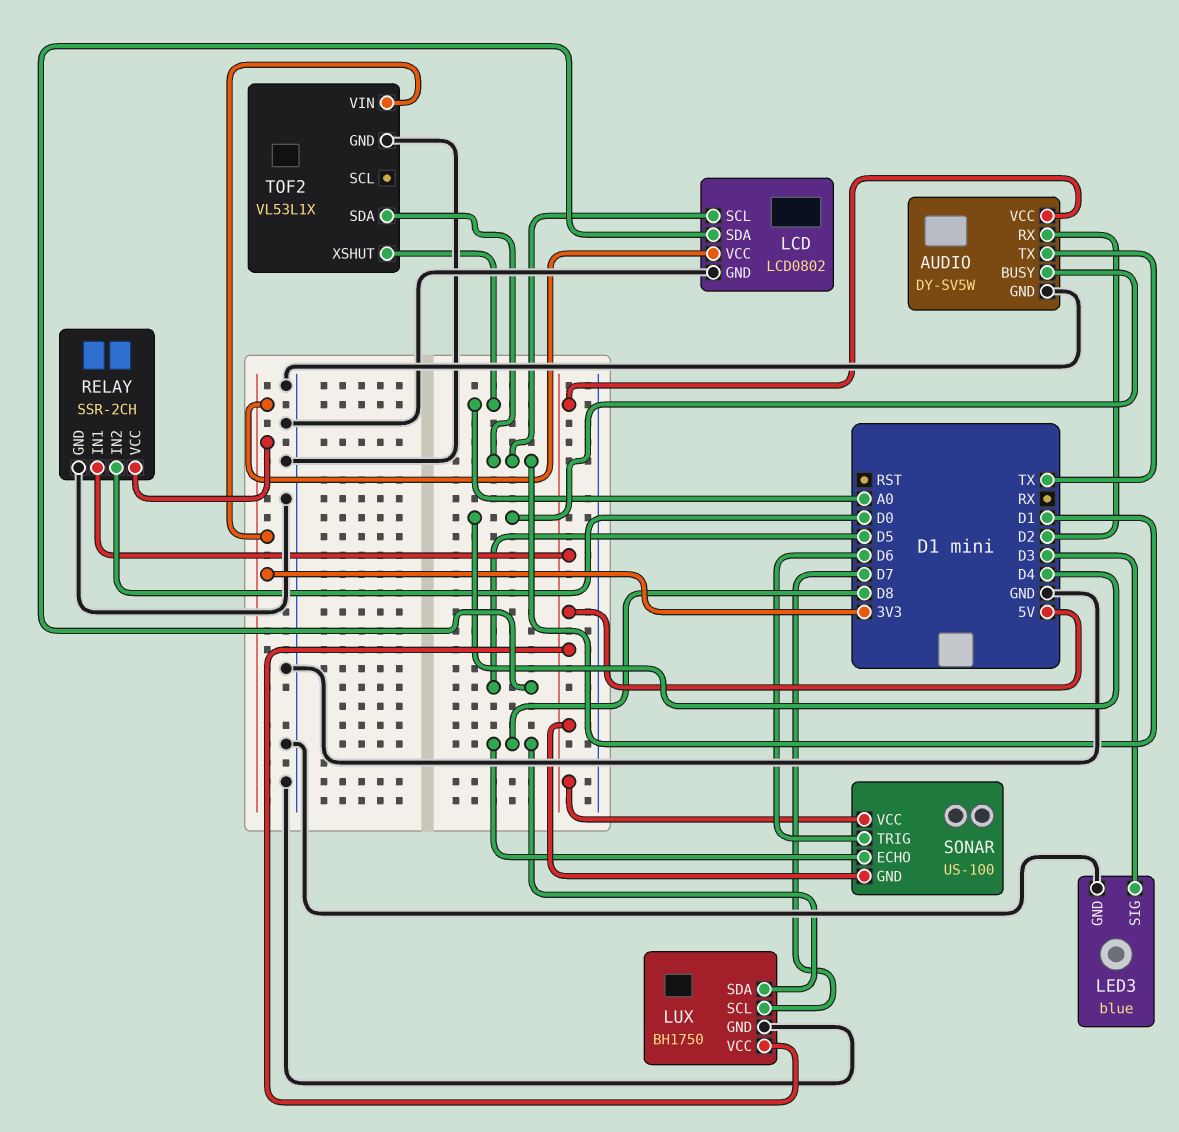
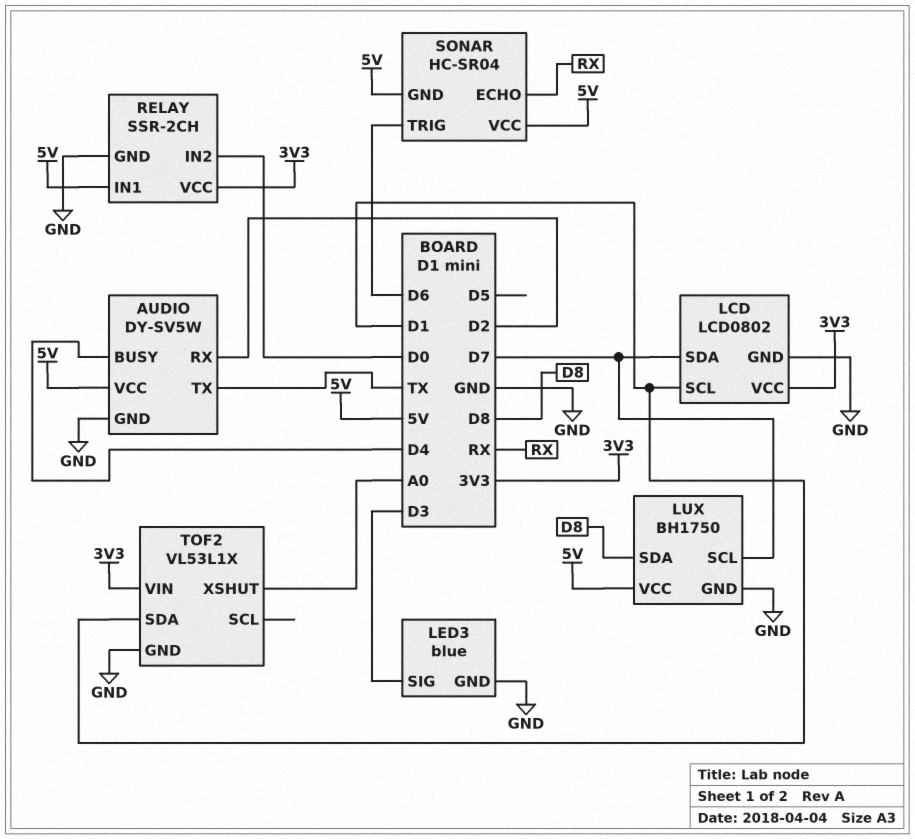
LCD pin SDA: D5 -> D7
SONAR: US-100 -> HC-SR04
SONAR pin ECHO: D8 -> RX

